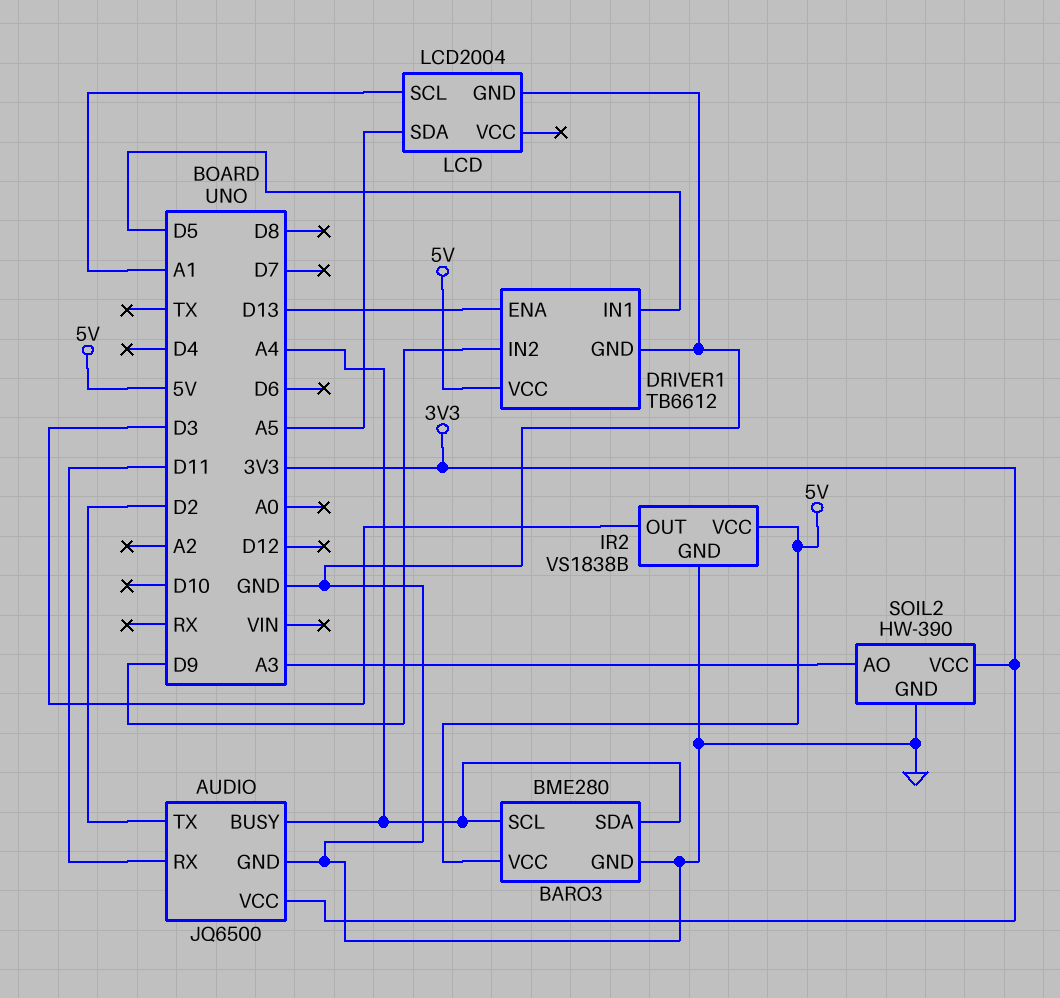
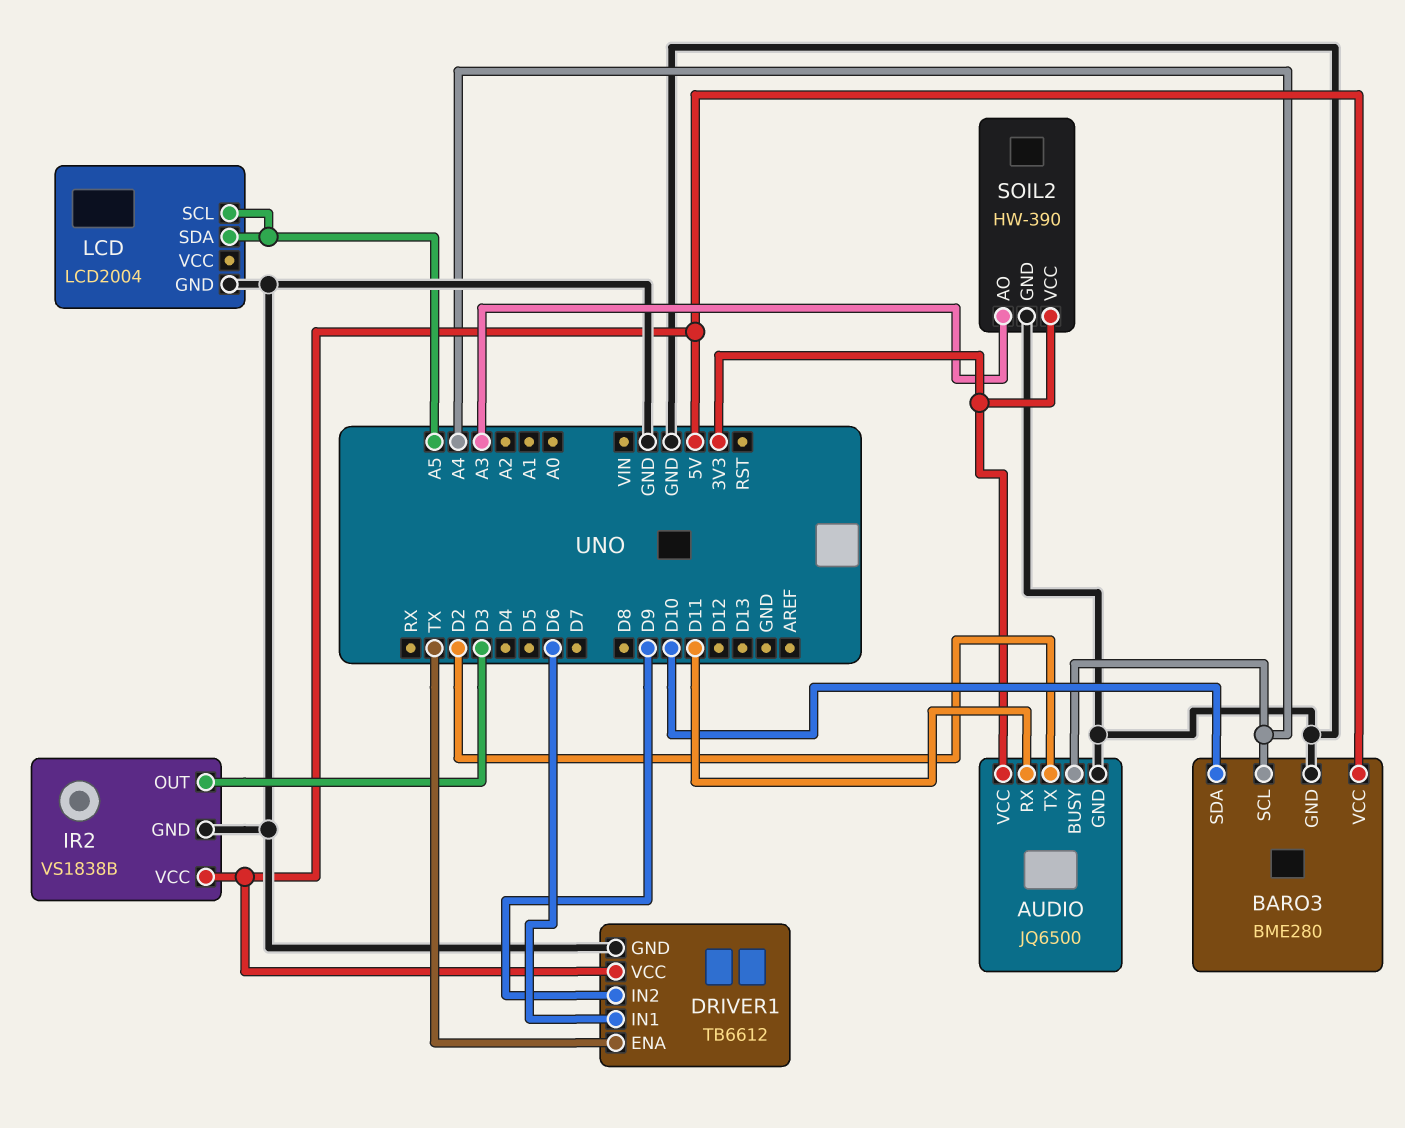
BARO3 pin SDA: A4 -> D10
DRIVER1 pin ENA: D13 -> TX
DRIVER1 pin IN1: D5 -> D6
LCD pin SCL: A1 -> A5

